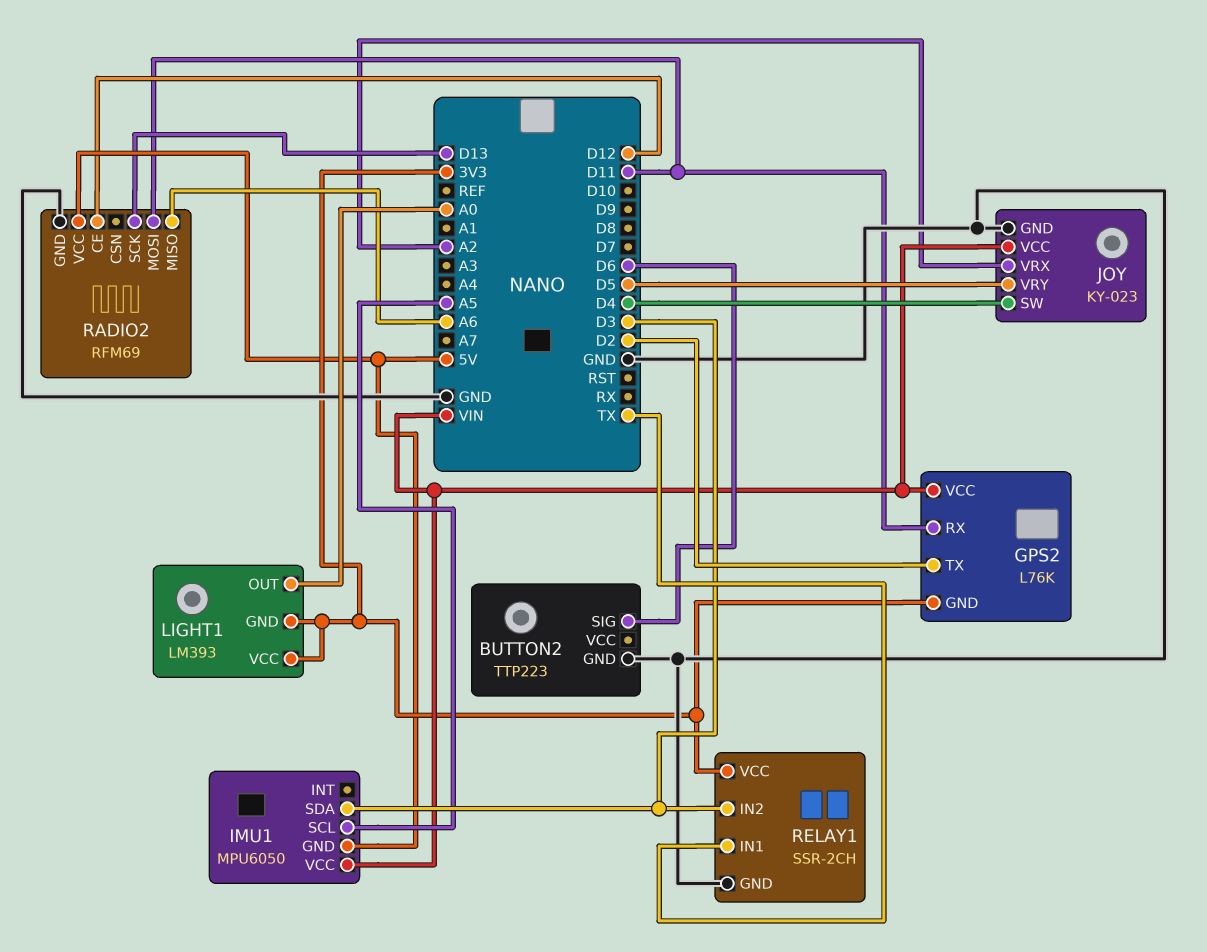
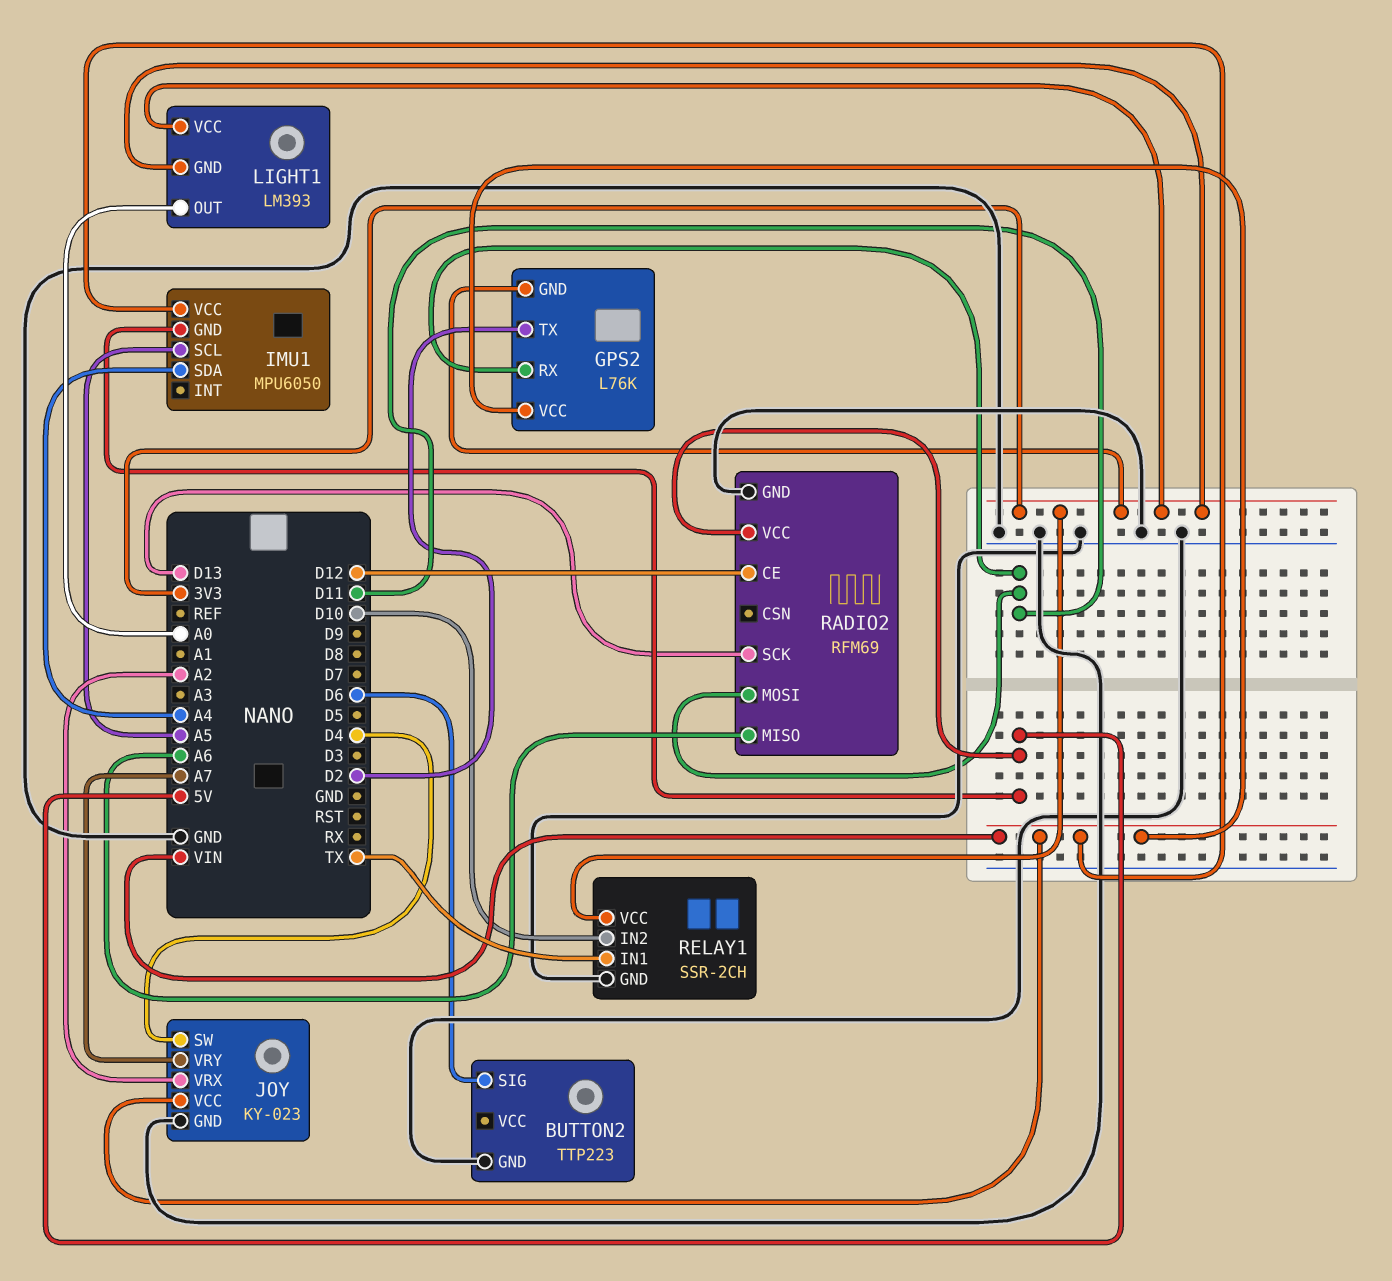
IMU1 pin SDA: D3 -> A4
JOY pin VRY: D5 -> A7
RELAY1 pin IN2: D3 -> D10

